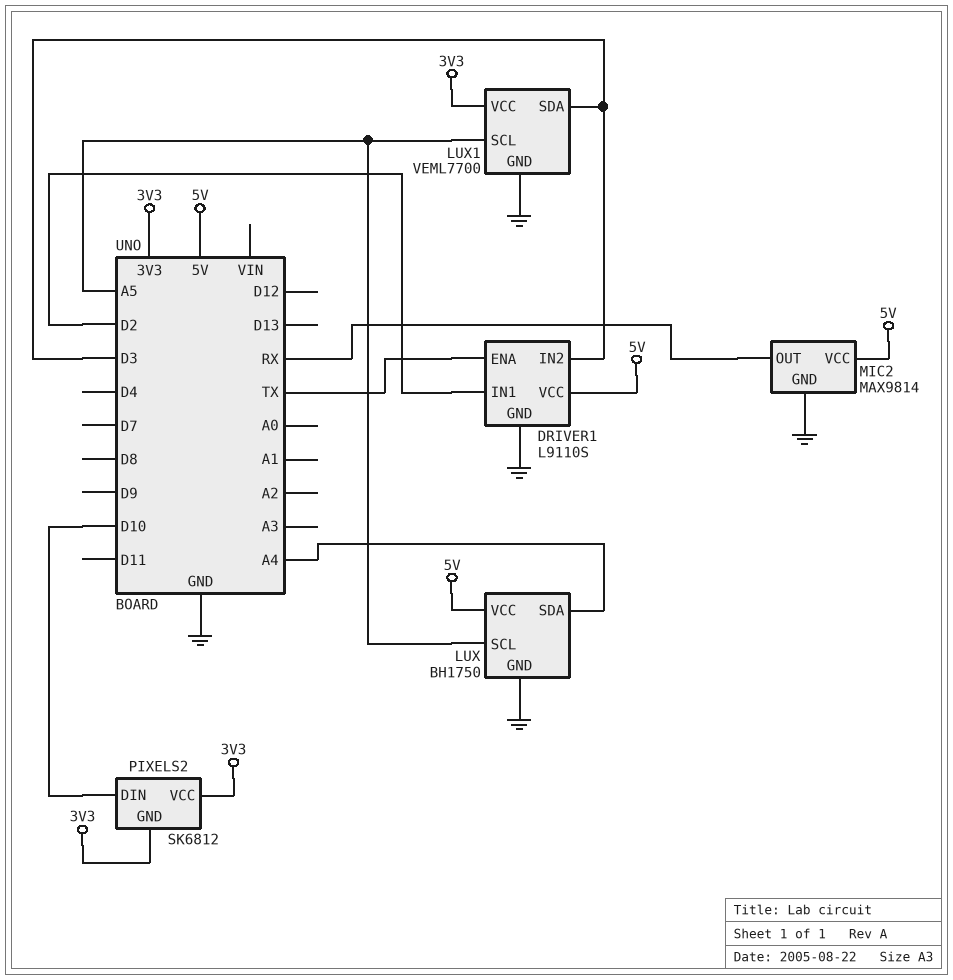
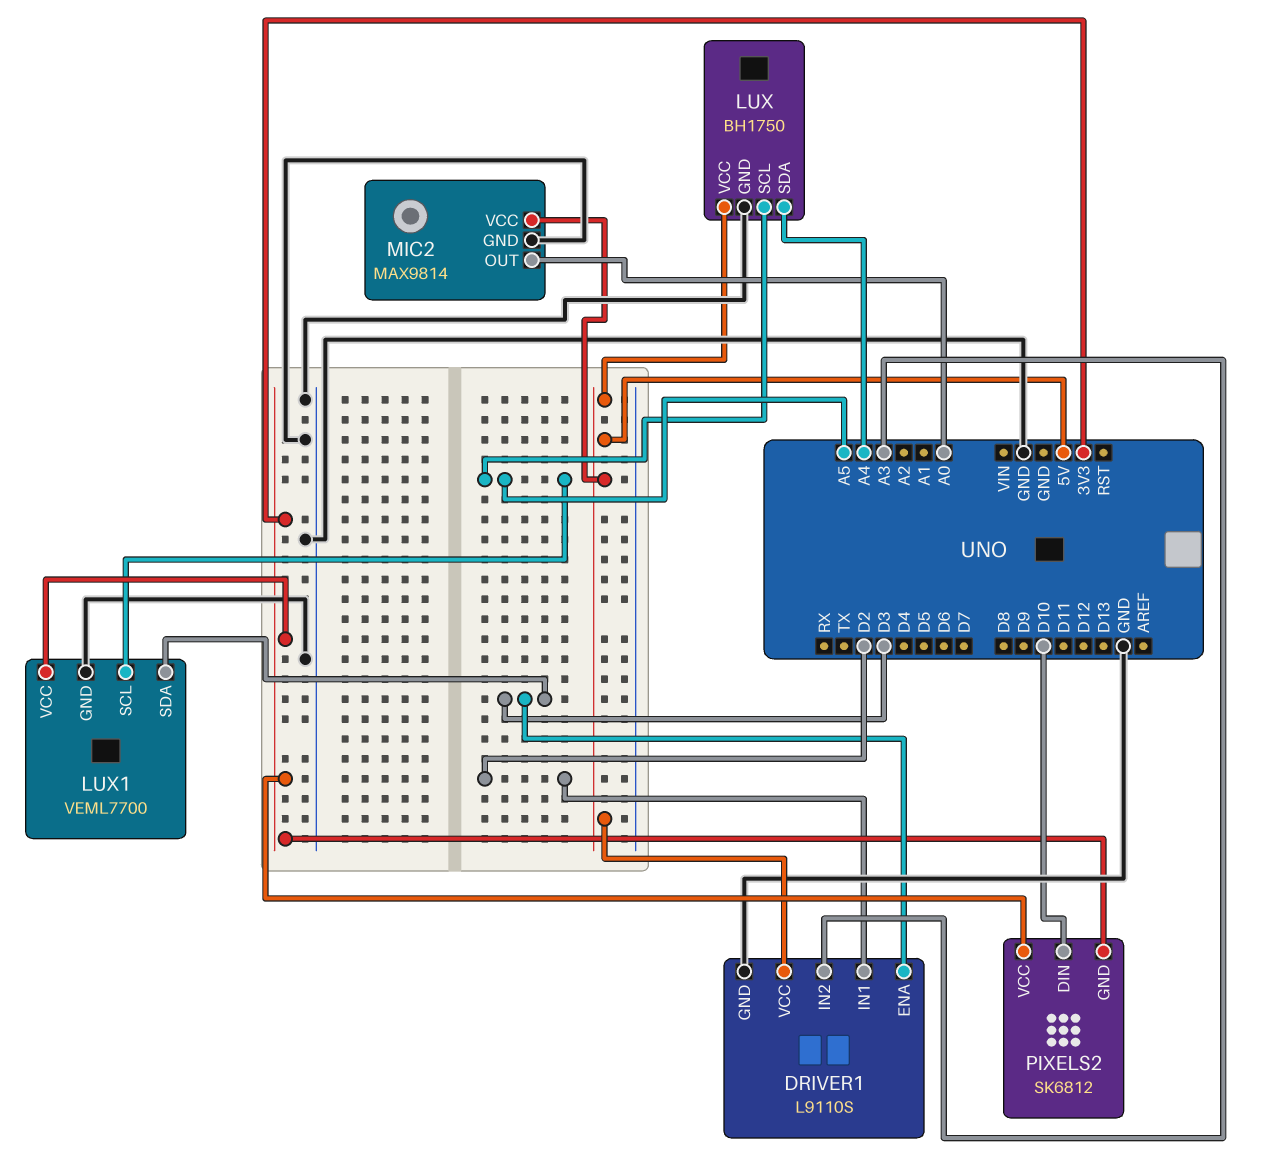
DRIVER1 pin ENA: TX -> D3
DRIVER1 pin IN2: D3 -> A3
MIC2 pin OUT: RX -> A0

